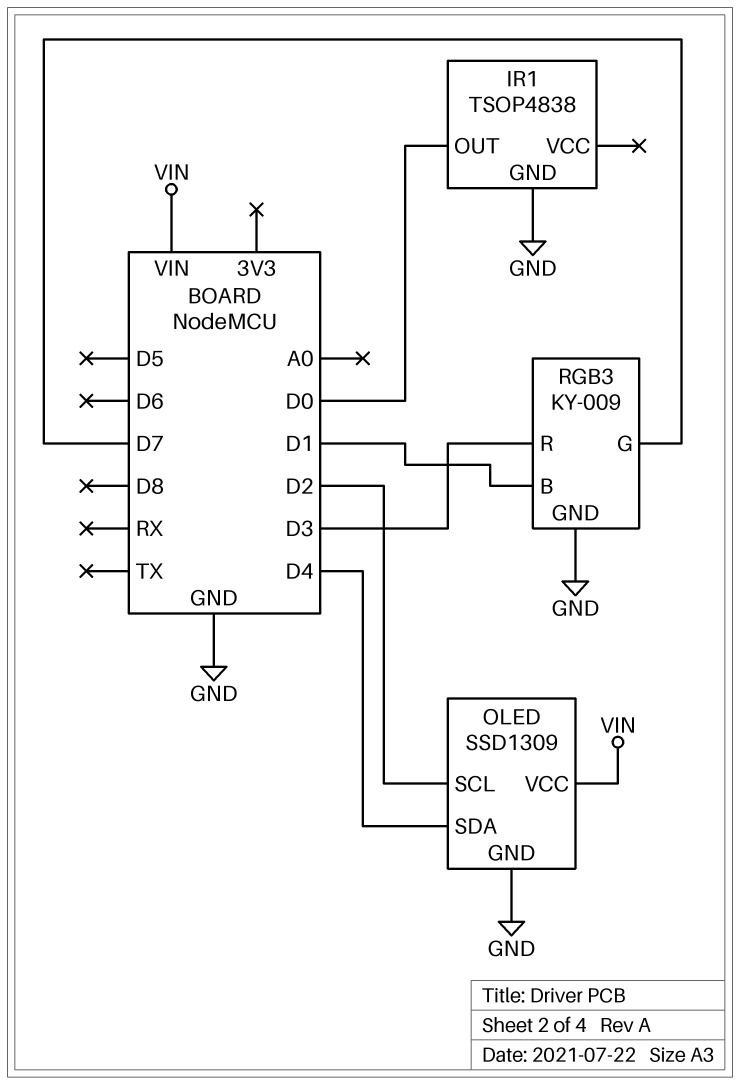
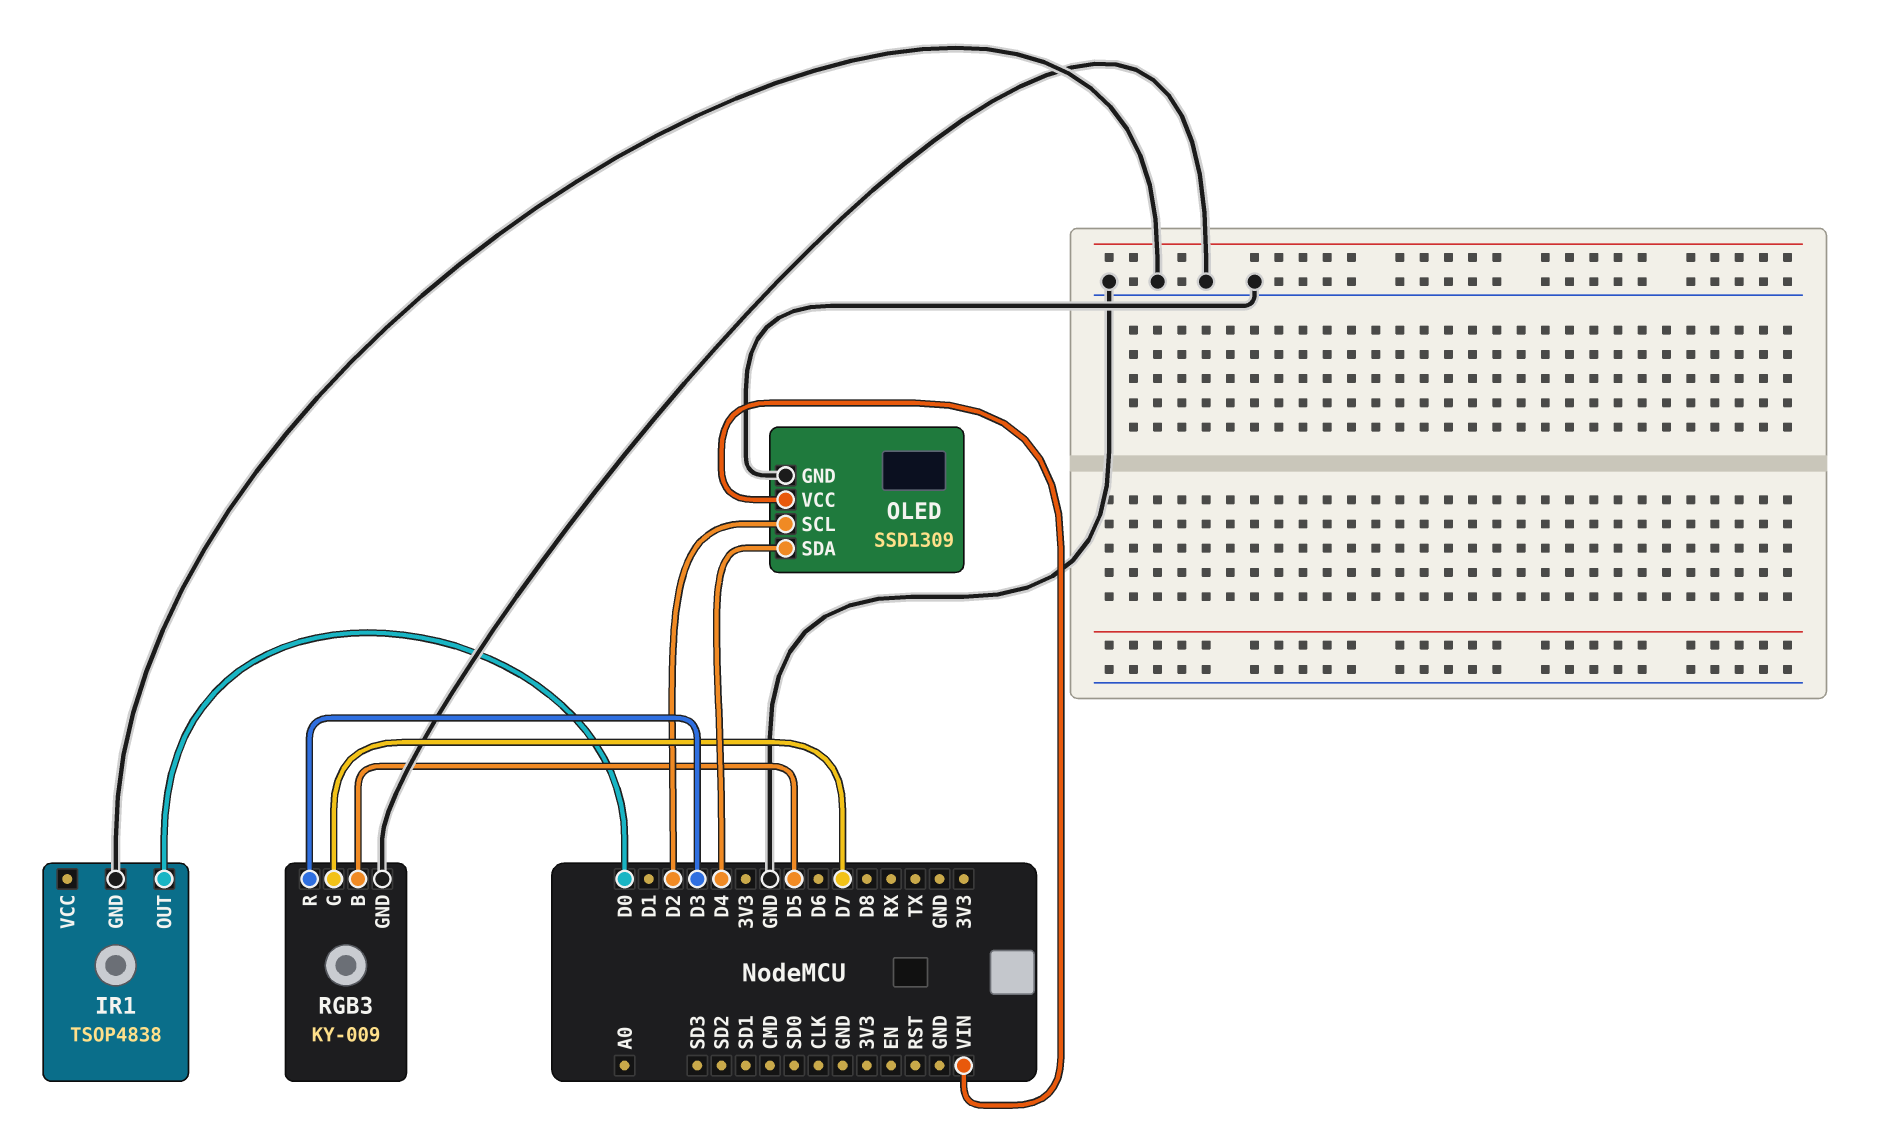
RGB3 pin B: D1 -> D5

